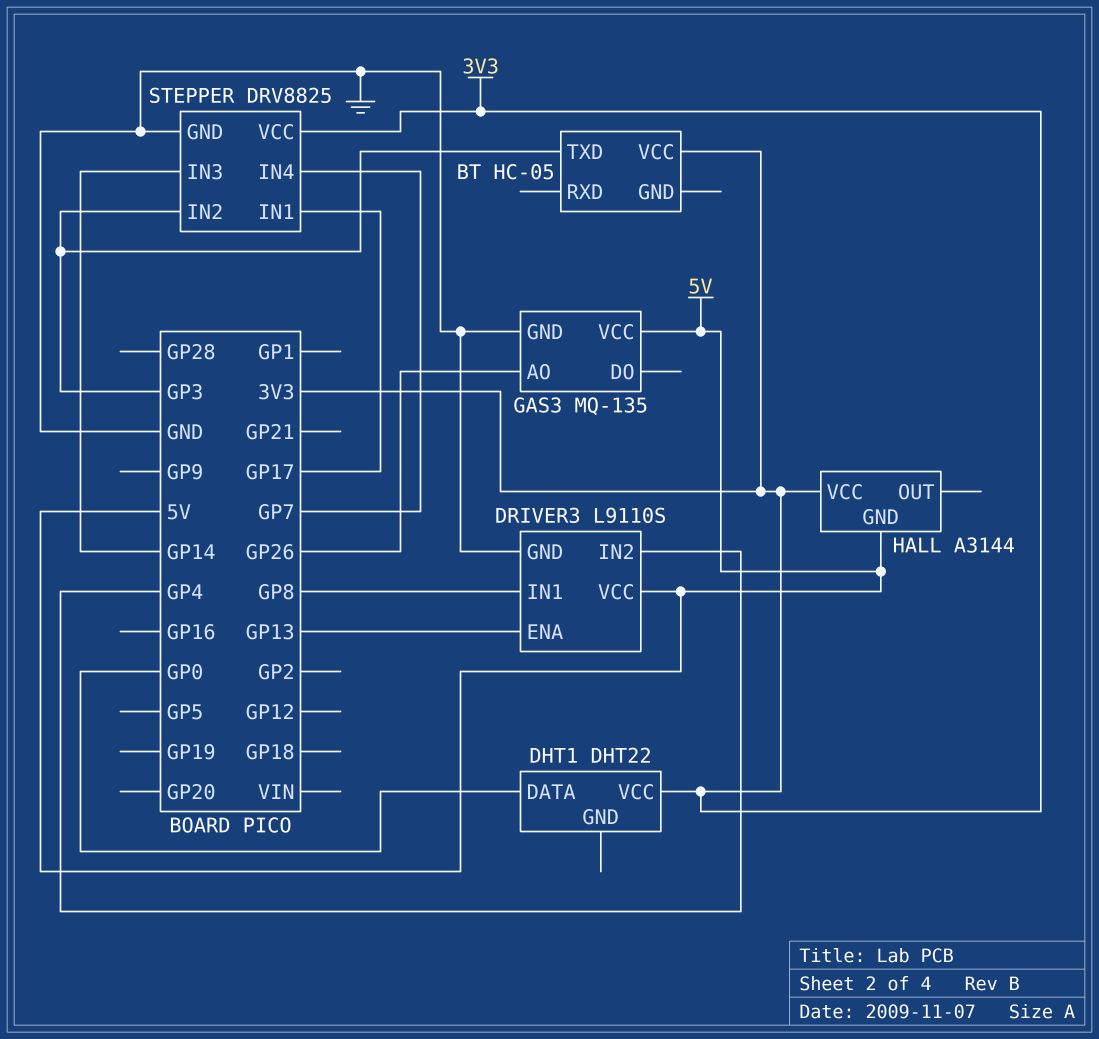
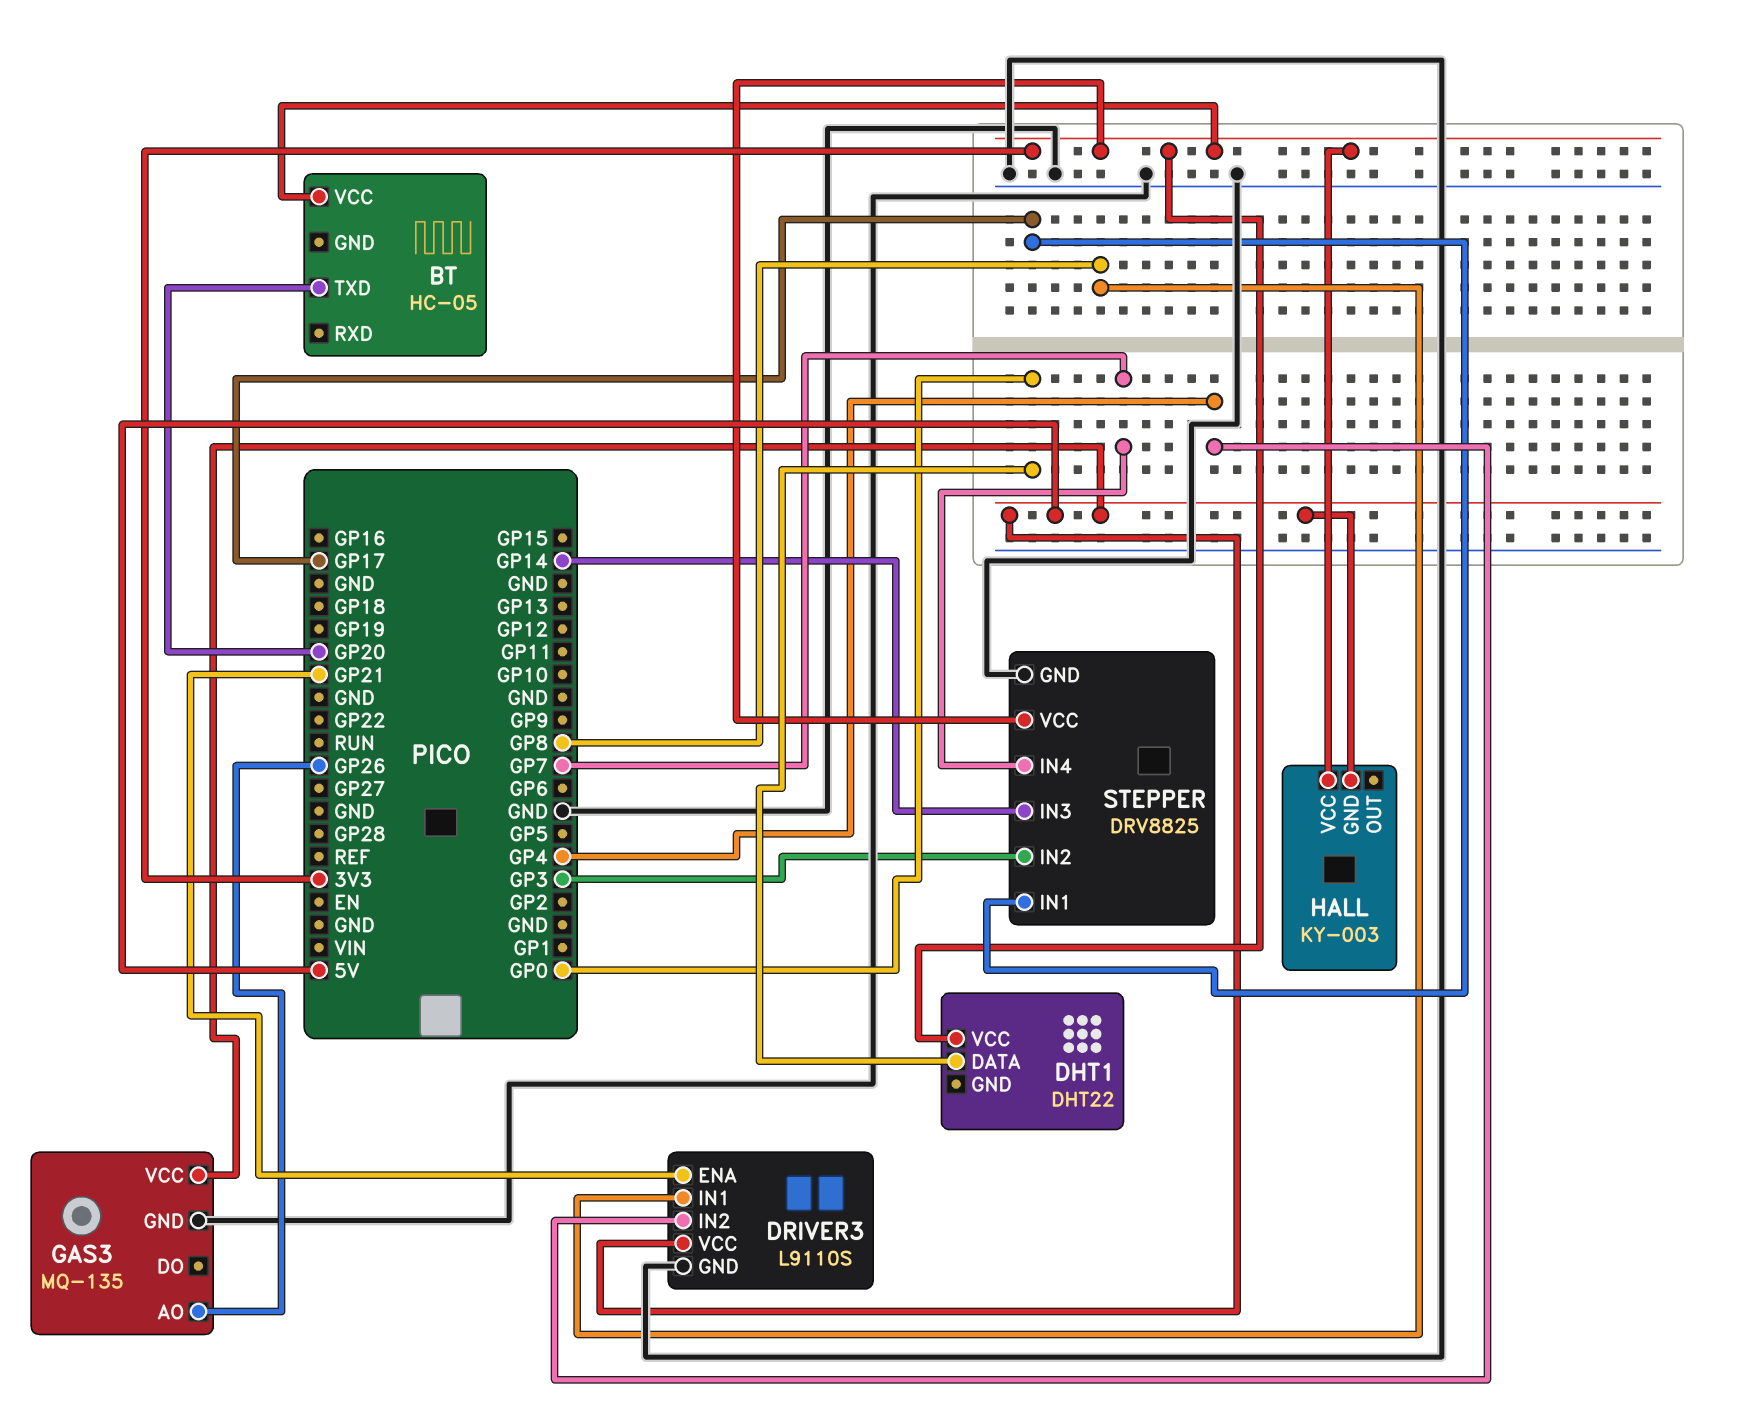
BT pin TXD: GP3 -> GP20
DRIVER3 pin ENA: GP13 -> GP21
HALL: A3144 -> KY-003

